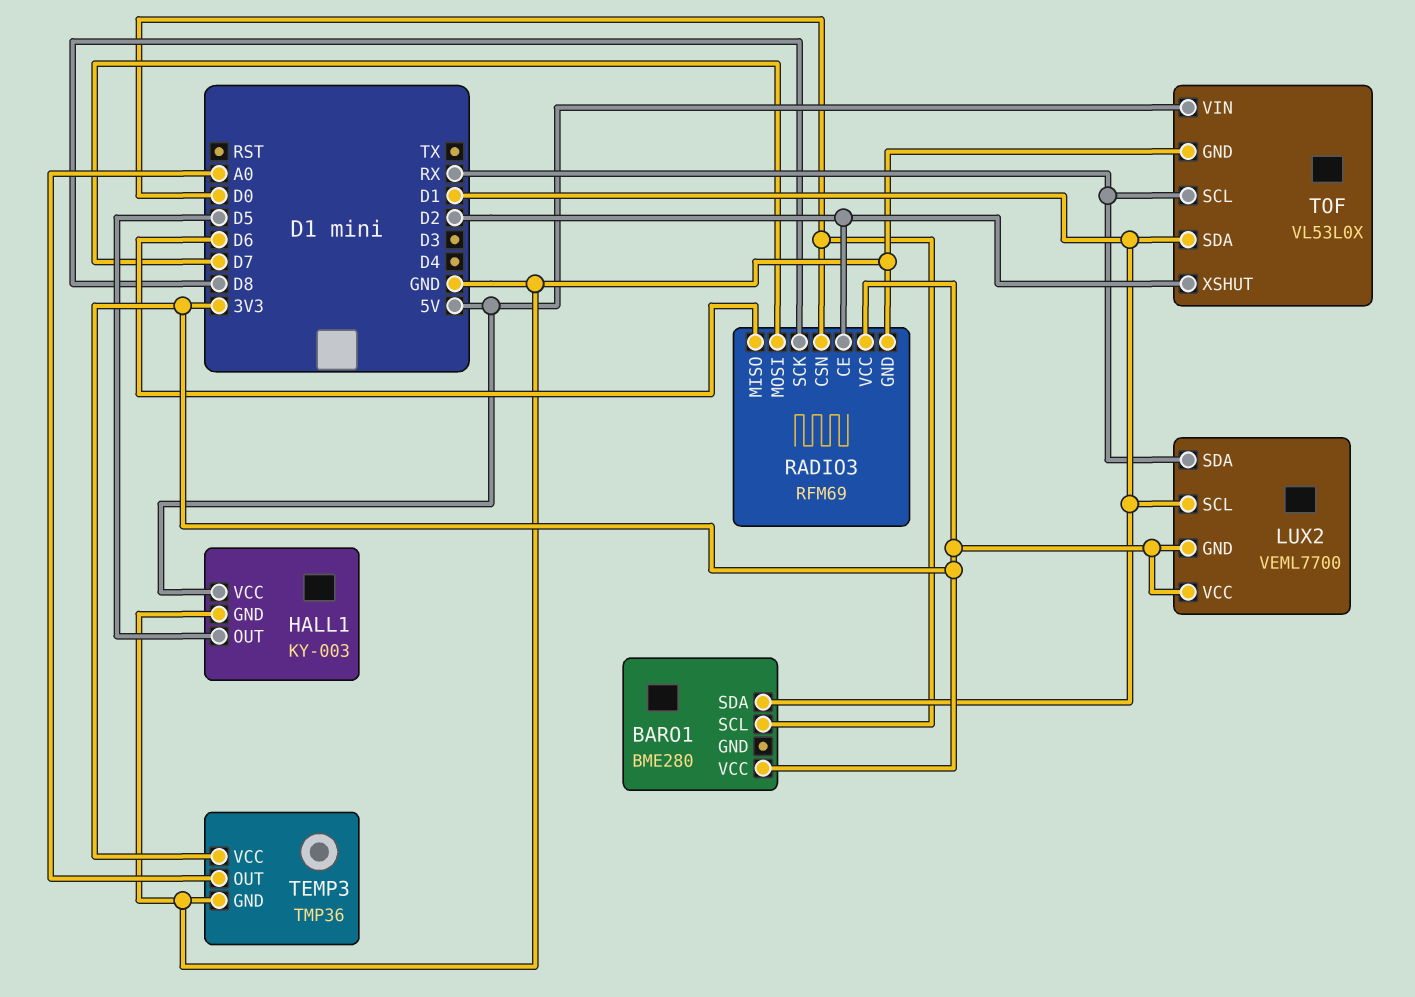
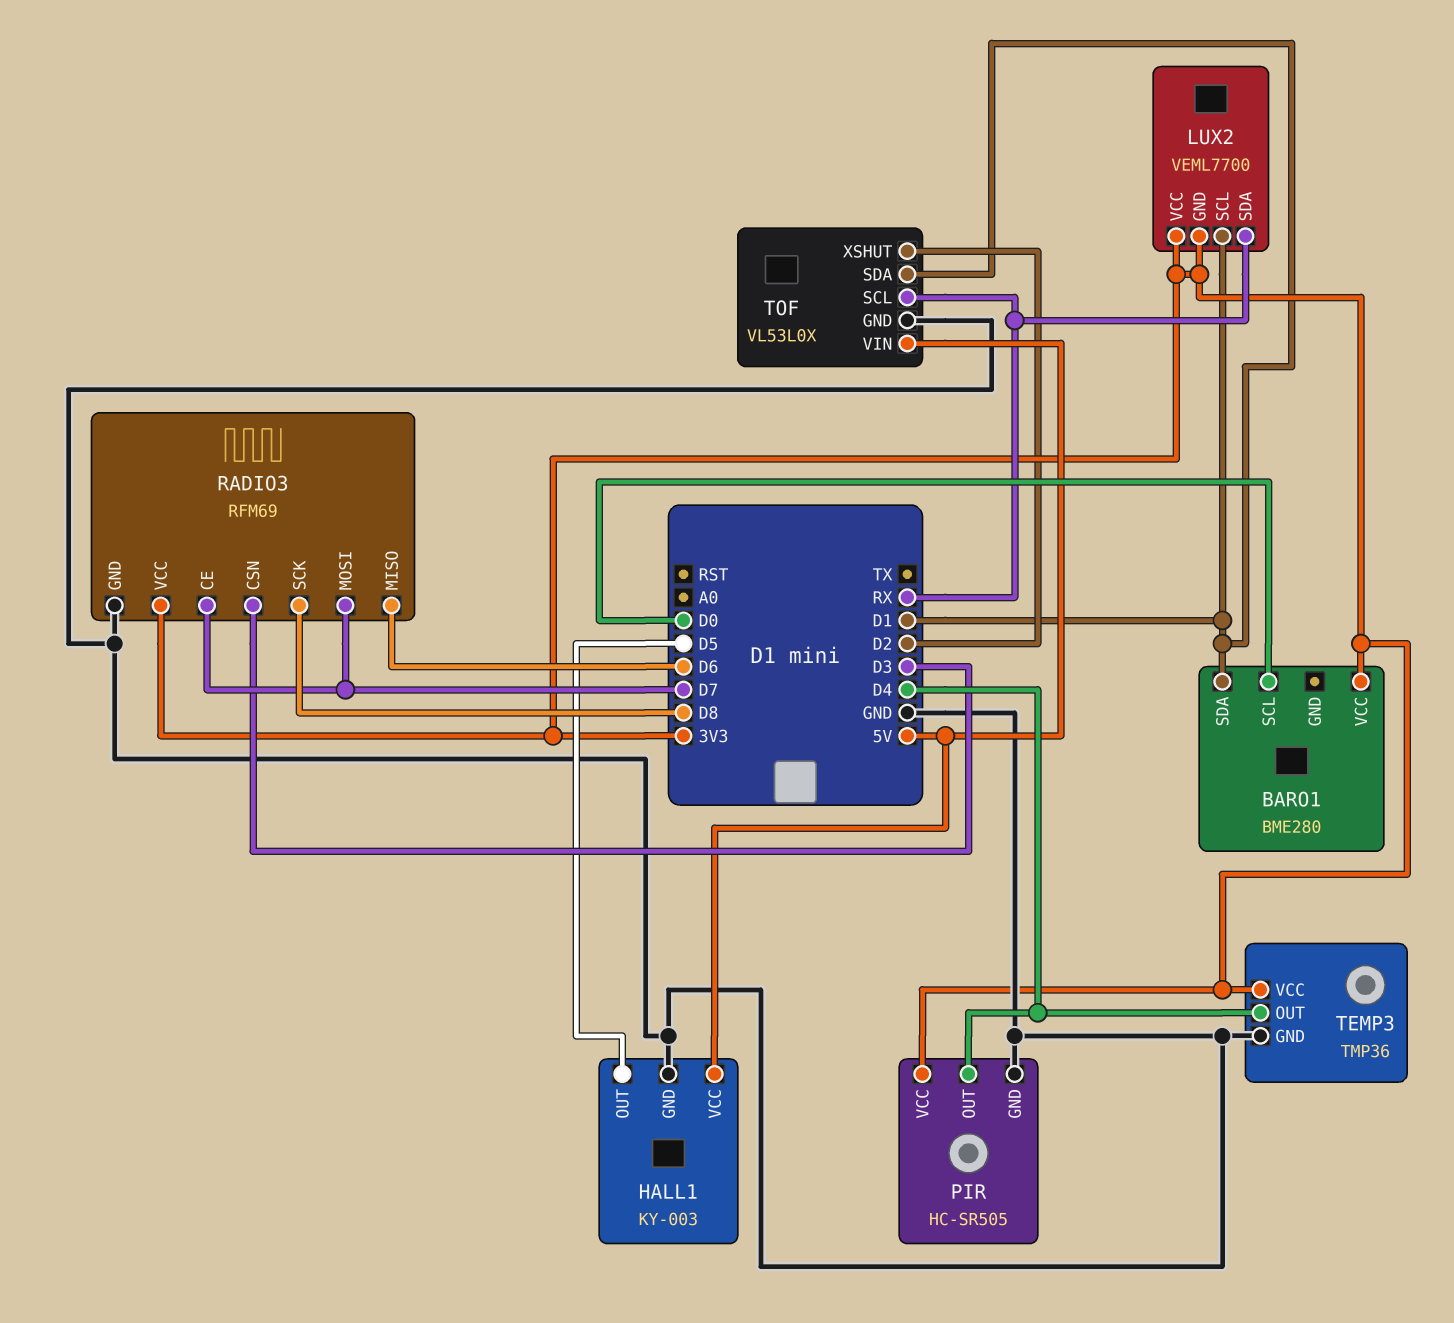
PIR: none -> HC-SR505
PIR pin GND: none -> GND
PIR pin OUT: none -> D4
PIR pin VCC: none -> 3V3
RADIO3 pin CE: D2 -> D7
RADIO3 pin CSN: D0 -> D3
TEMP3 pin OUT: A0 -> D4

